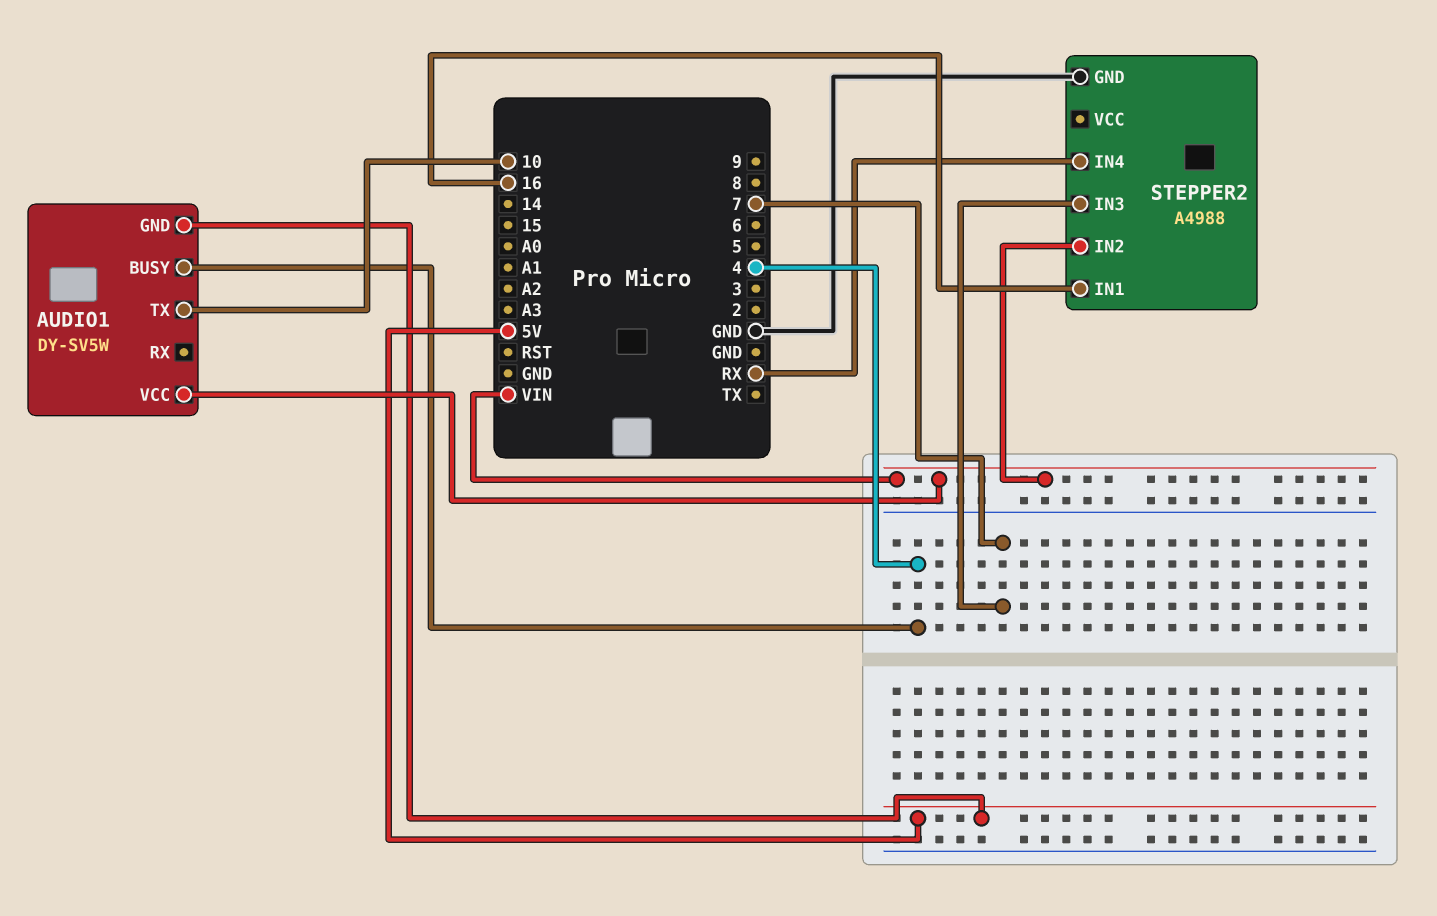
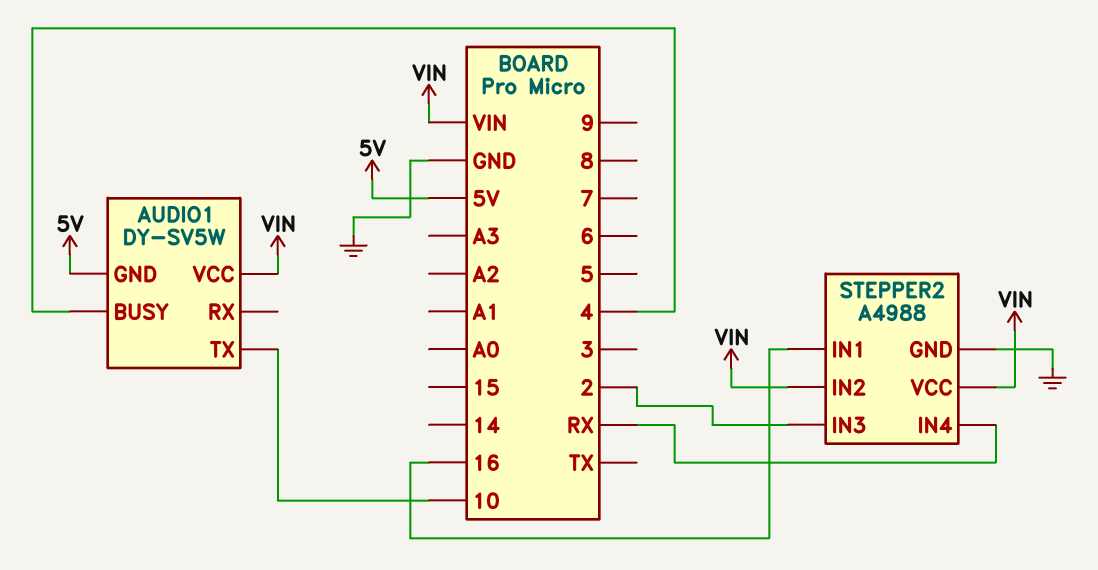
STEPPER2 pin IN3: 7 -> 2
STEPPER2 pin VCC: none -> VIN

